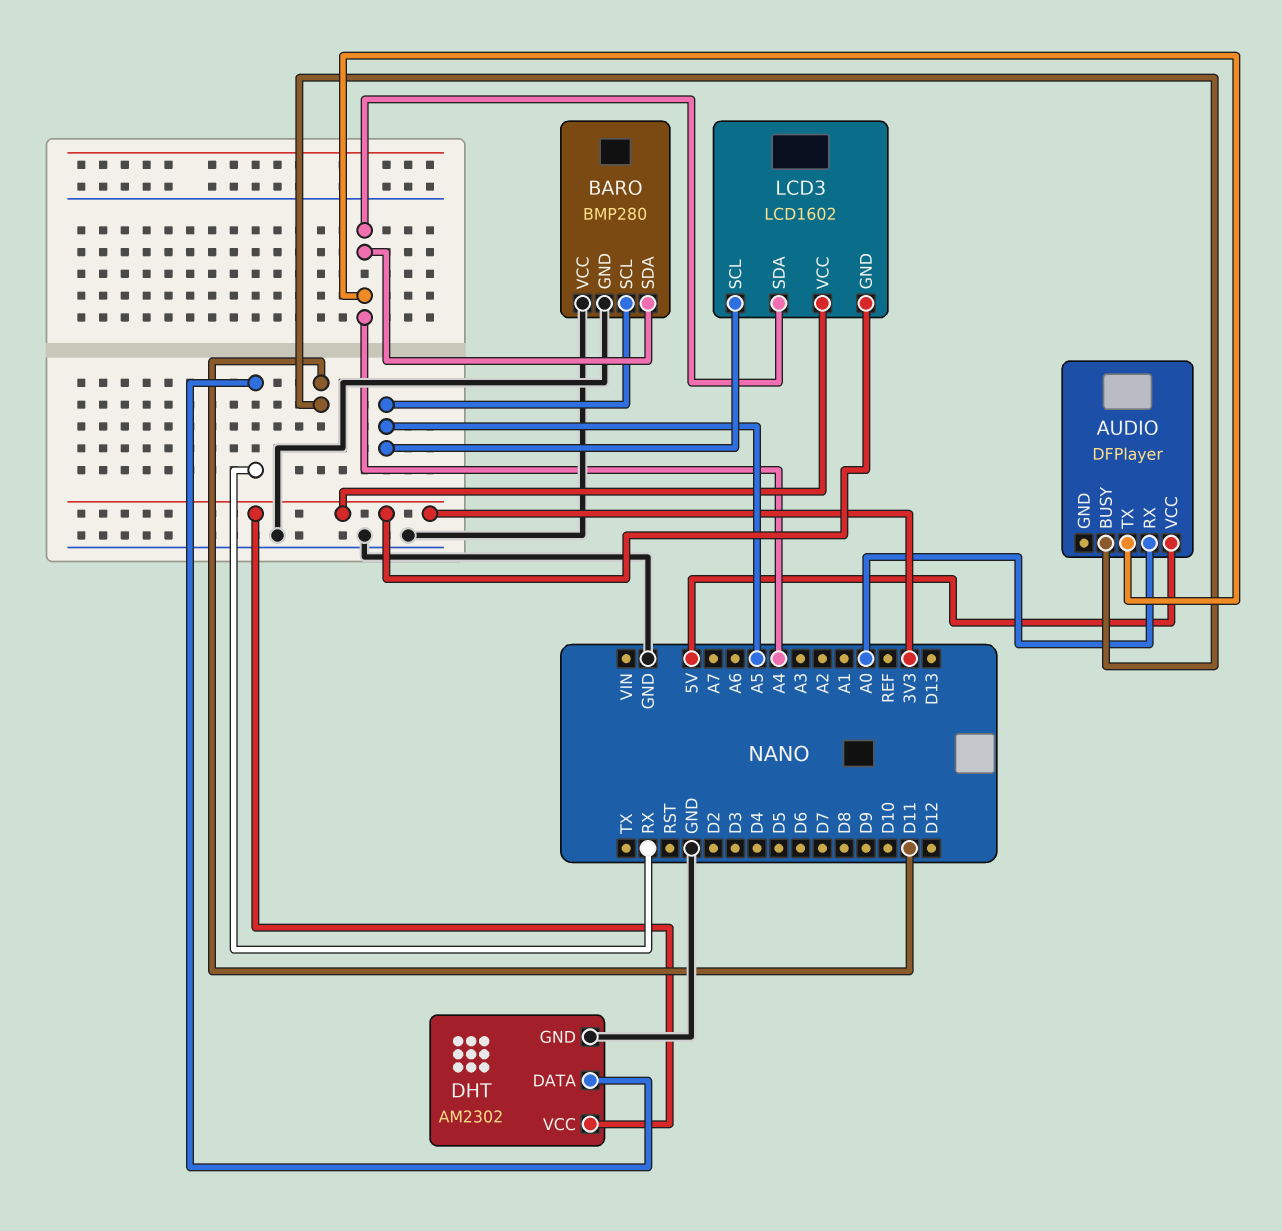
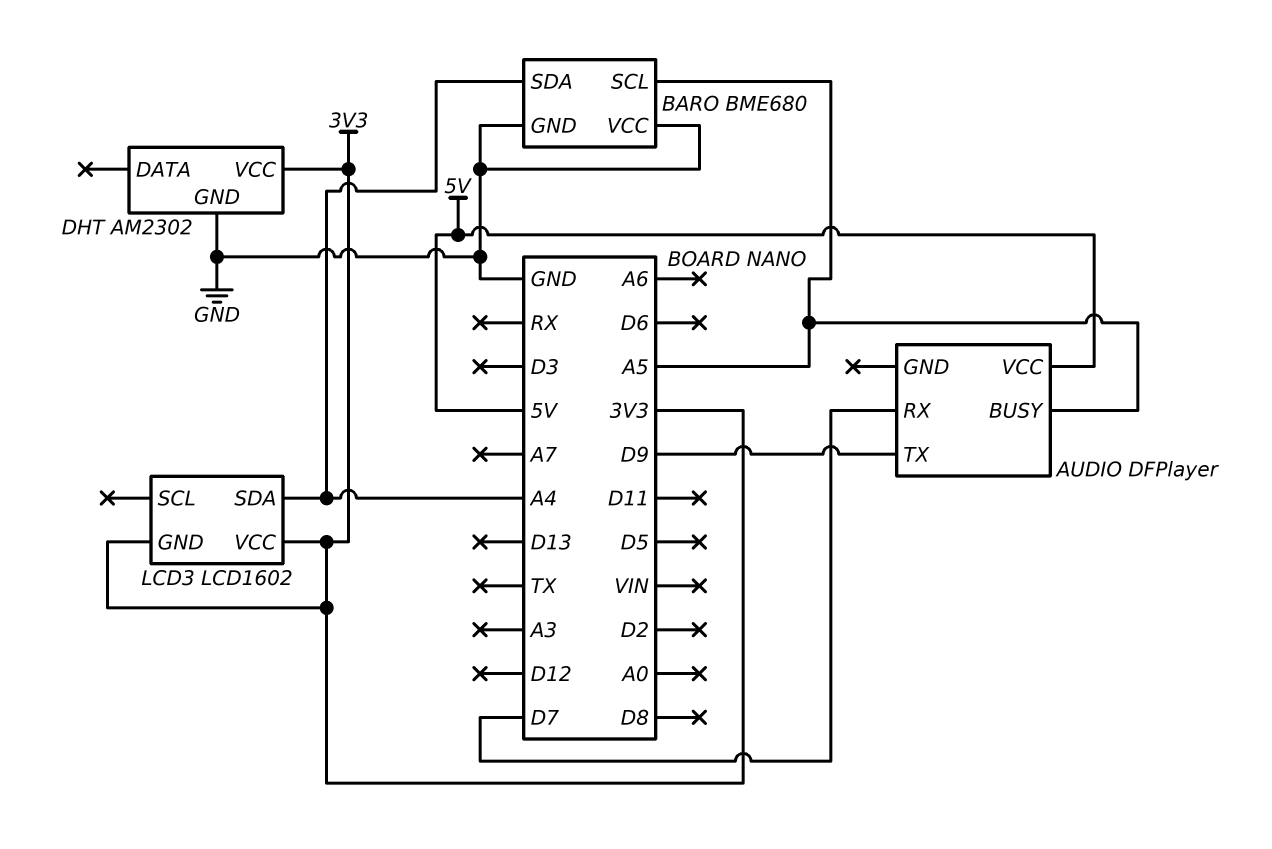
AUDIO pin BUSY: D11 -> A5
AUDIO pin RX: A0 -> D7
AUDIO pin TX: A4 -> D9
BARO: BMP280 -> BME680
DHT pin DATA: RX -> none
LCD3 pin SCL: A5 -> none

